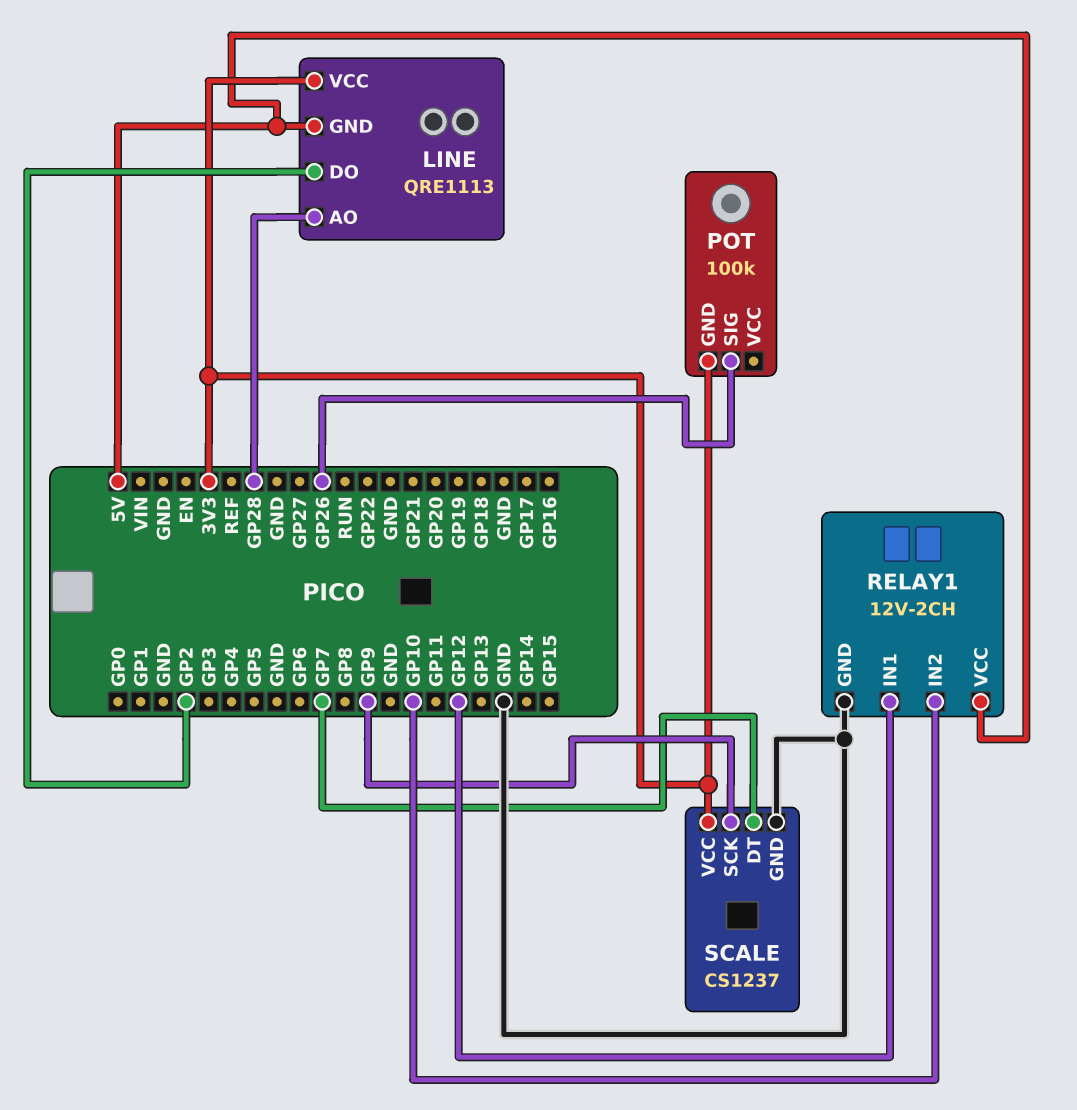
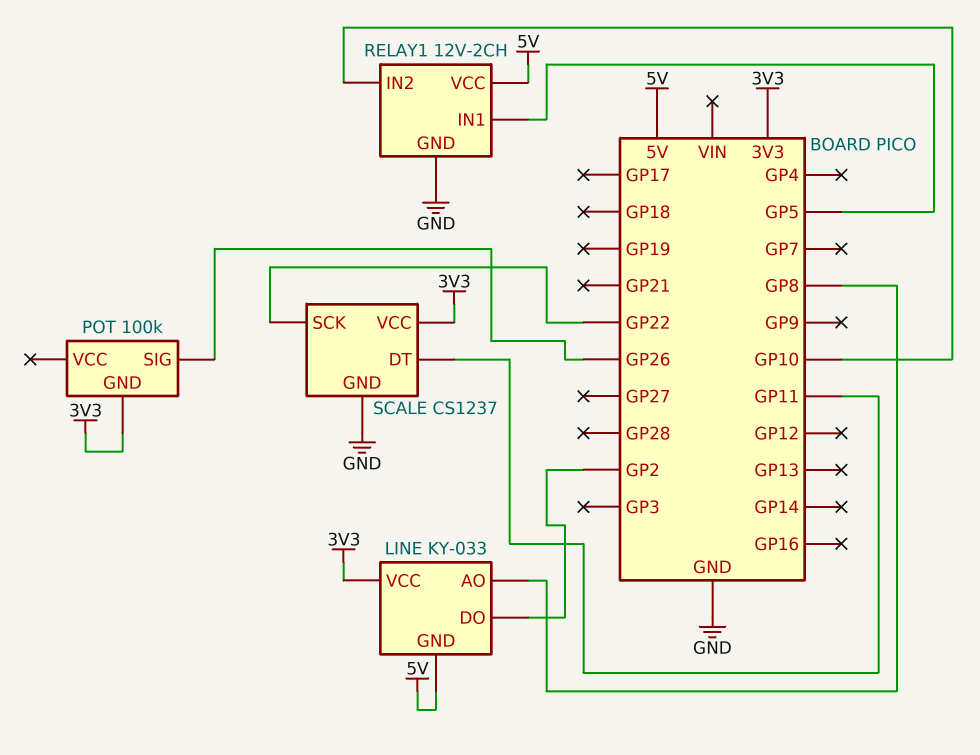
LINE: QRE1113 -> KY-033
LINE pin AO: GP28 -> GP8
RELAY1 pin IN1: GP12 -> GP5
SCALE pin DT: GP7 -> GP11
SCALE pin SCK: GP9 -> GP22

